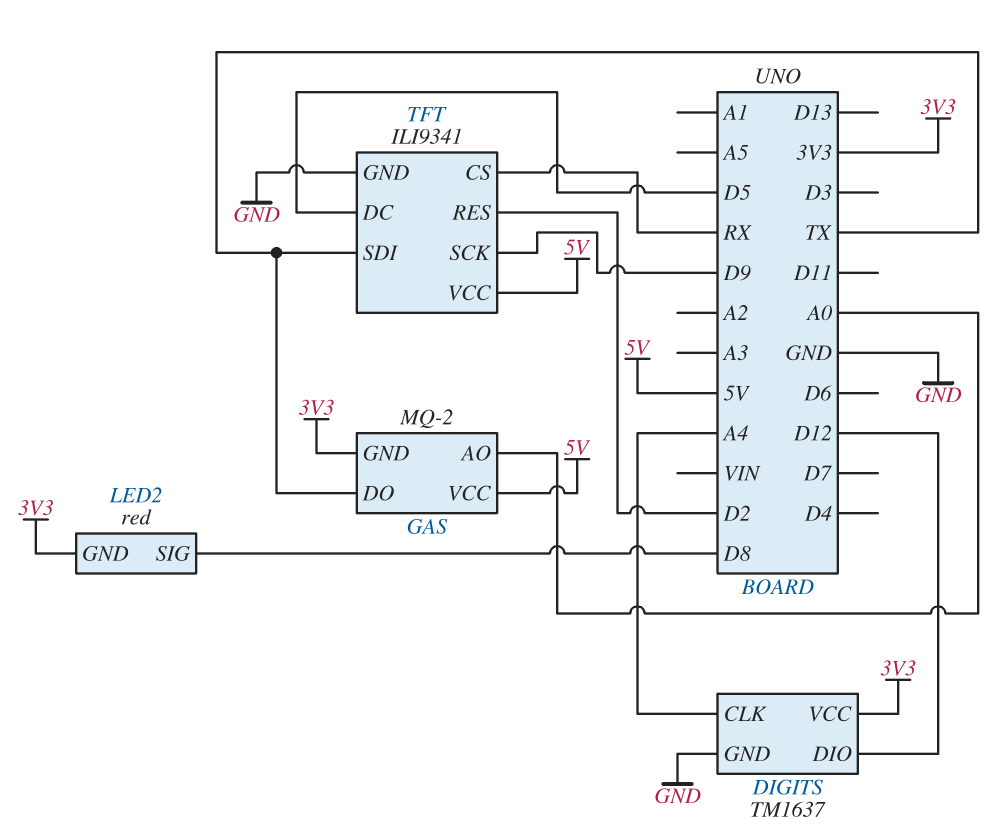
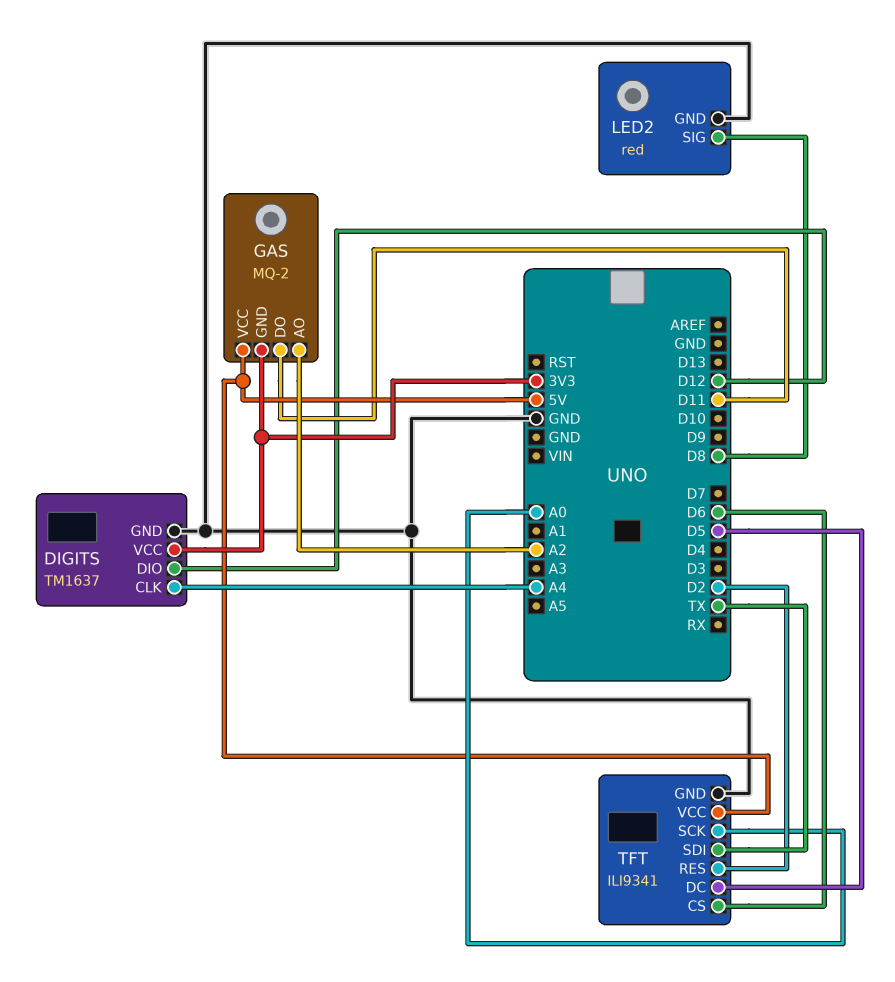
GAS pin AO: A0 -> A2
GAS pin DO: TX -> D11
LED2 pin GND: 3V3 -> GND
TFT pin CS: RX -> D6
TFT pin SCK: D9 -> A0

